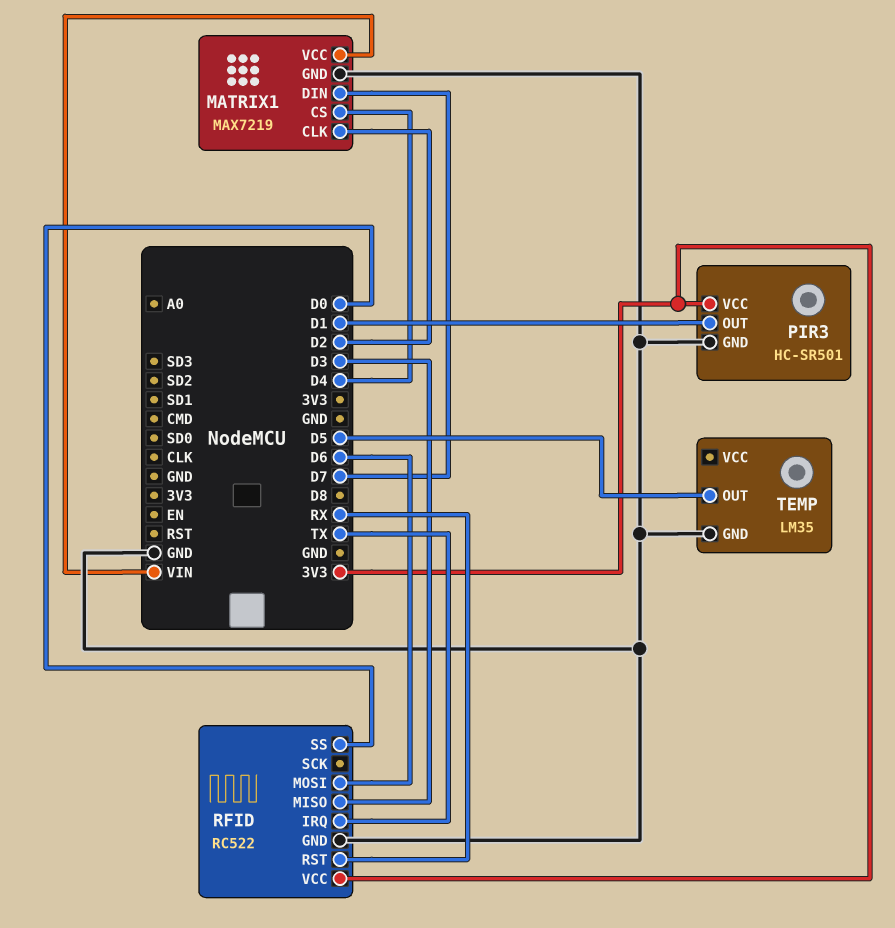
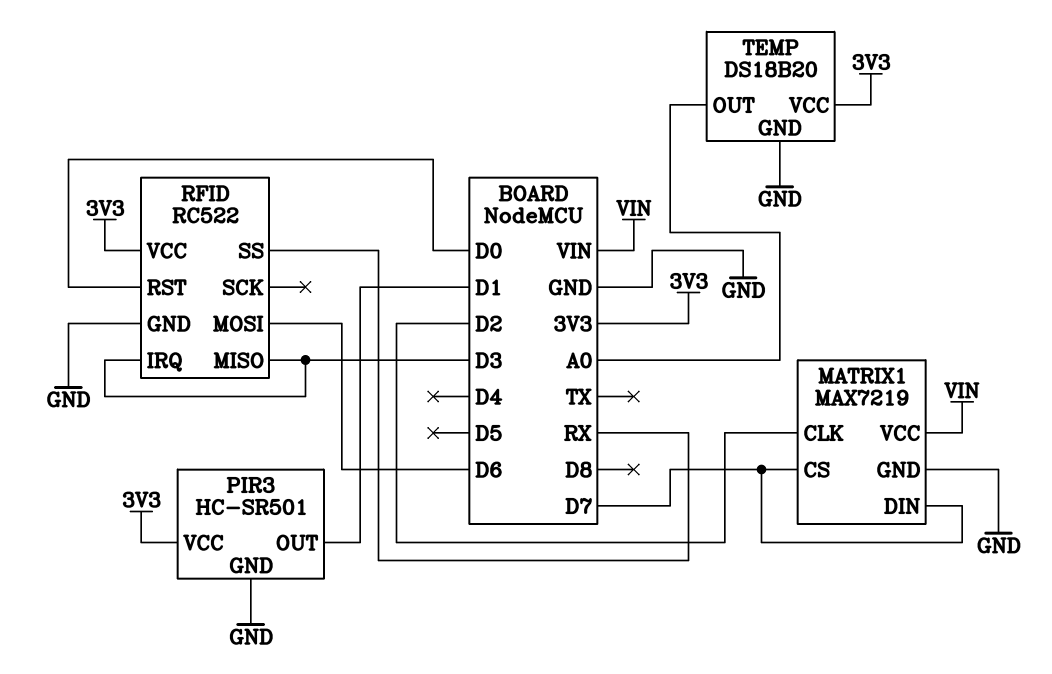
MATRIX1 pin CS: D4 -> D7
RFID pin IRQ: TX -> D3
RFID pin RST: RX -> D0
RFID pin SS: D0 -> RX
TEMP: LM35 -> DS18B20
TEMP pin OUT: D5 -> A0
TEMP pin VCC: none -> 3V3

